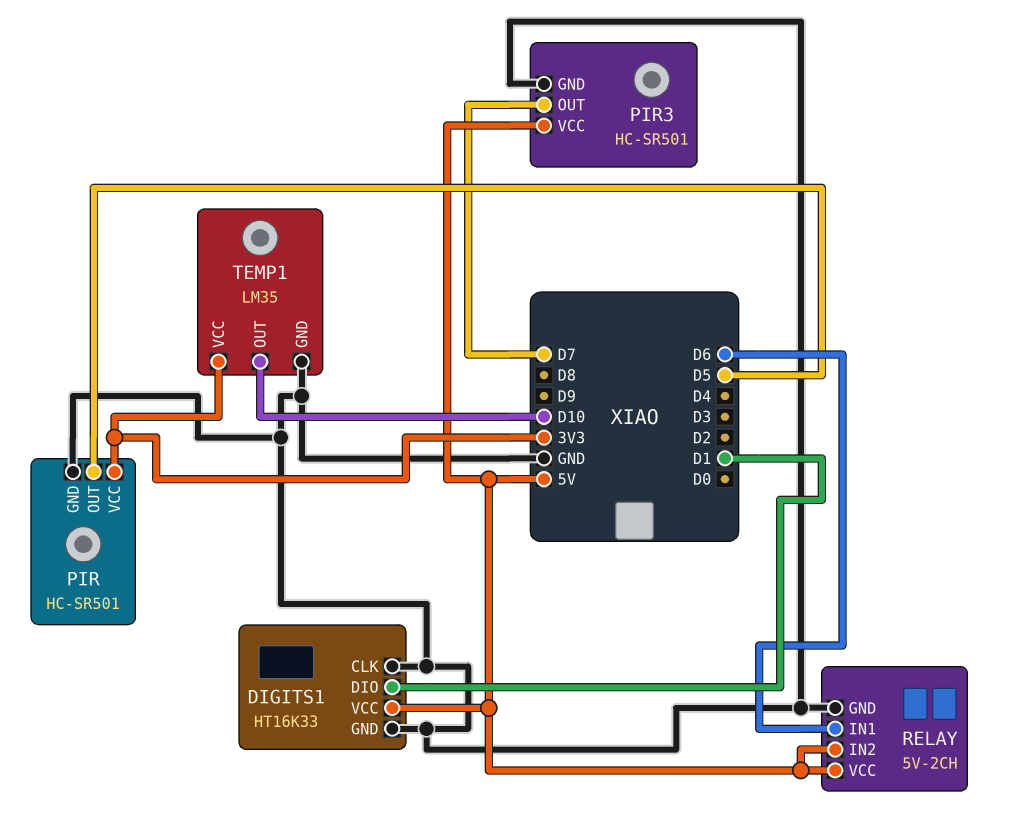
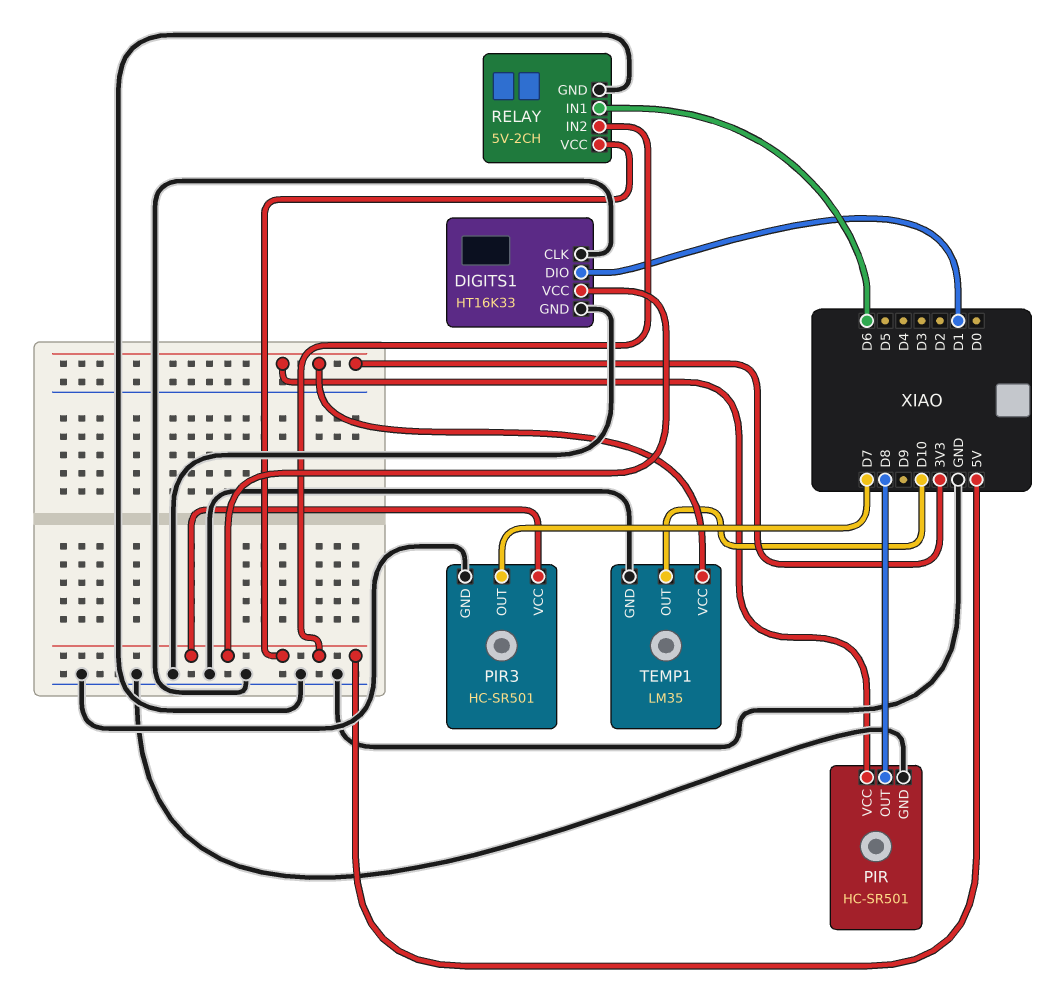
PIR pin OUT: D5 -> D8

